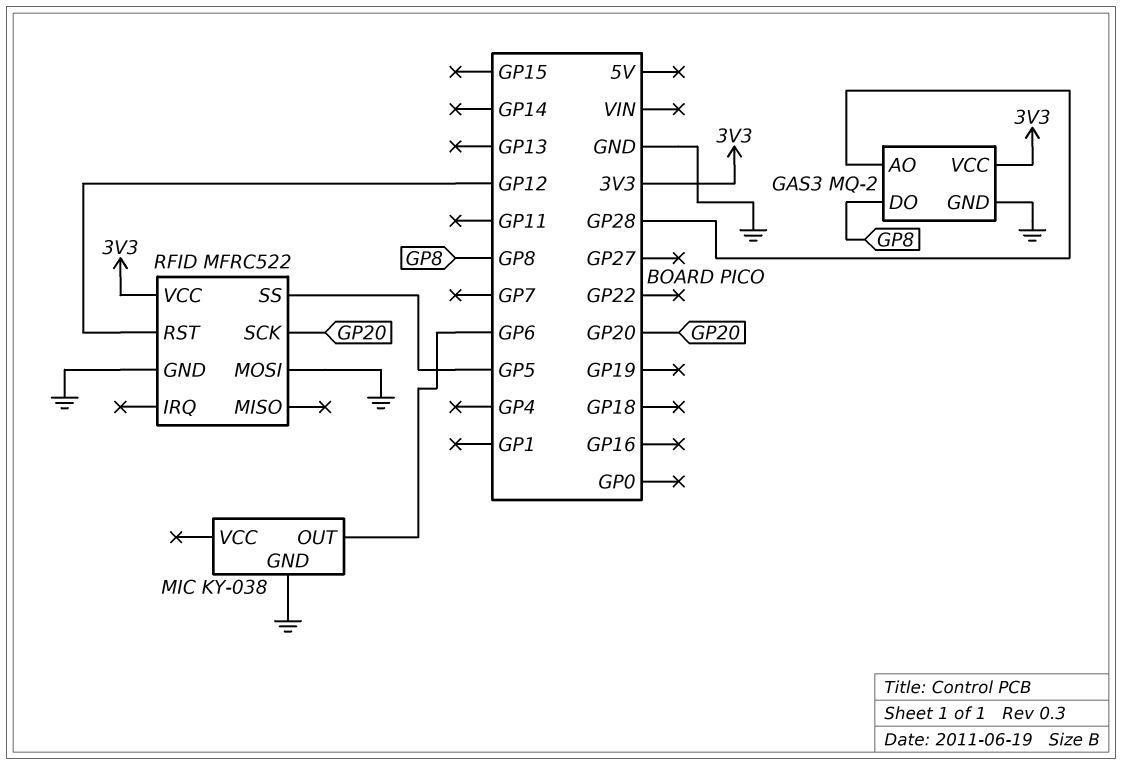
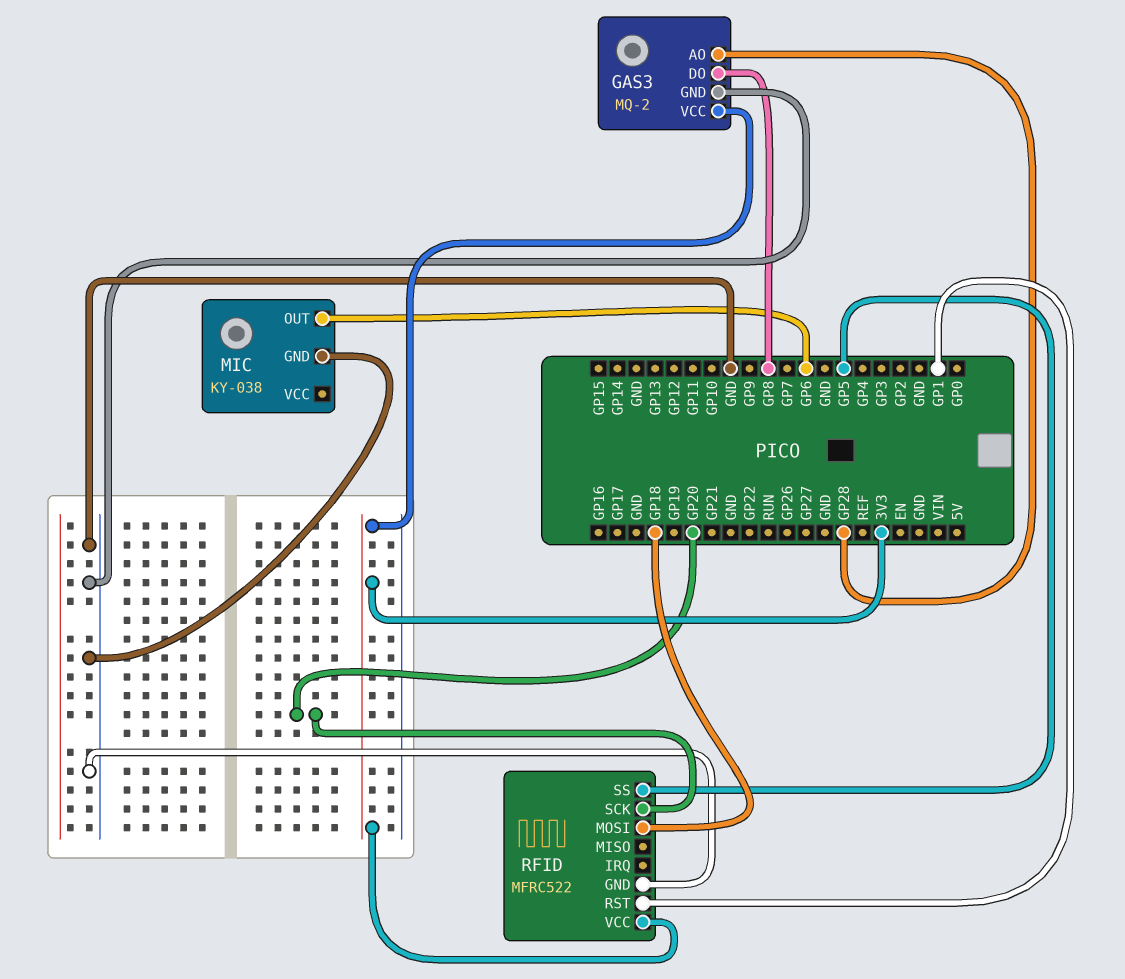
RFID pin MOSI: GND -> GP18
RFID pin RST: GP12 -> GP1

